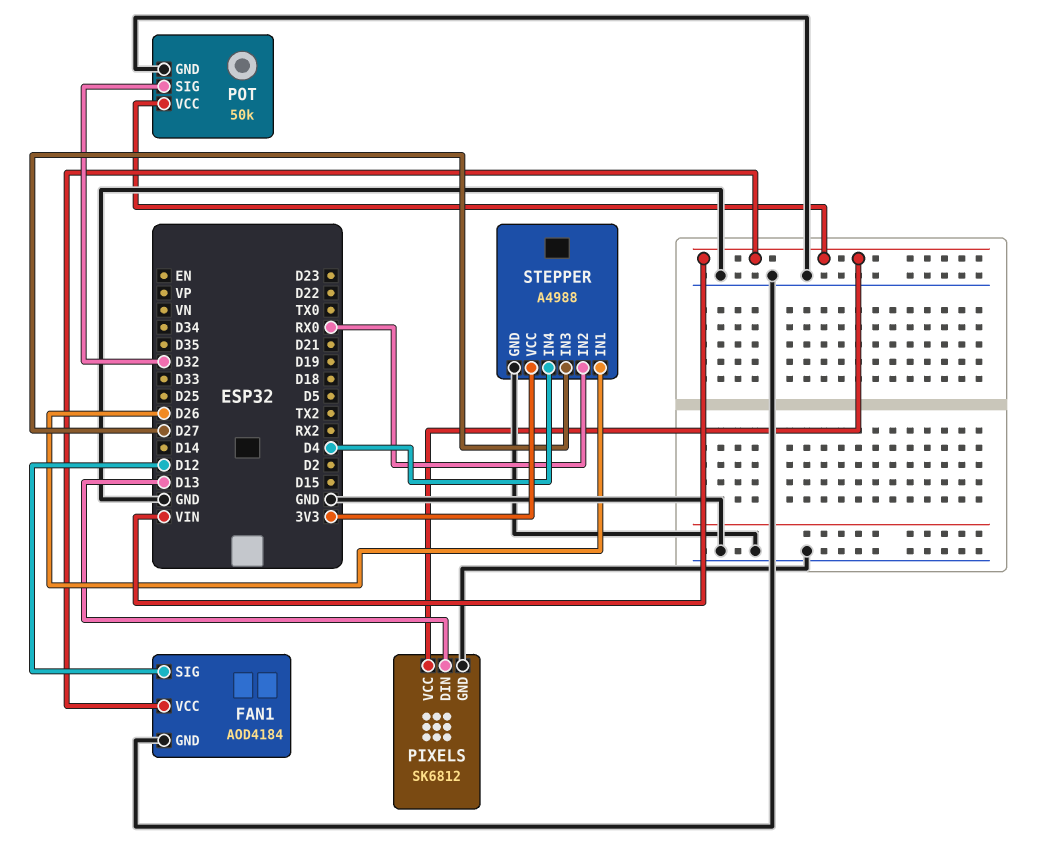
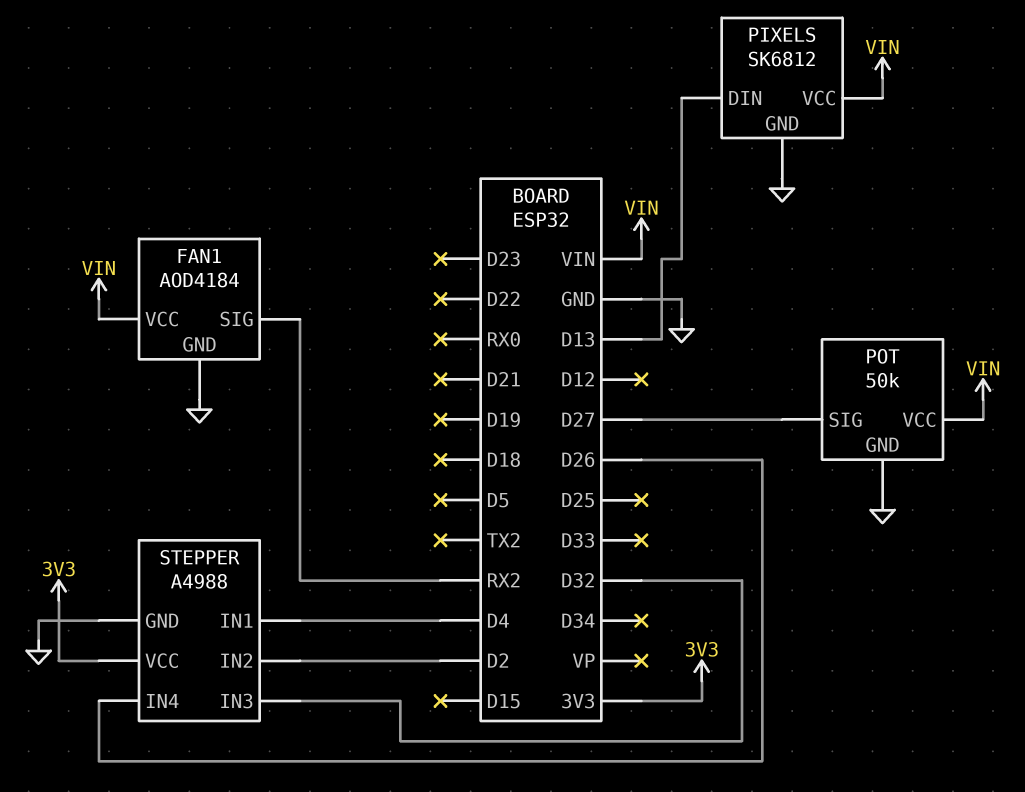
FAN1 pin SIG: D12 -> RX2
POT pin SIG: D32 -> D27
STEPPER pin IN1: D26 -> D4
STEPPER pin IN2: RX0 -> D2
STEPPER pin IN3: D27 -> D32
STEPPER pin IN4: D4 -> D26

